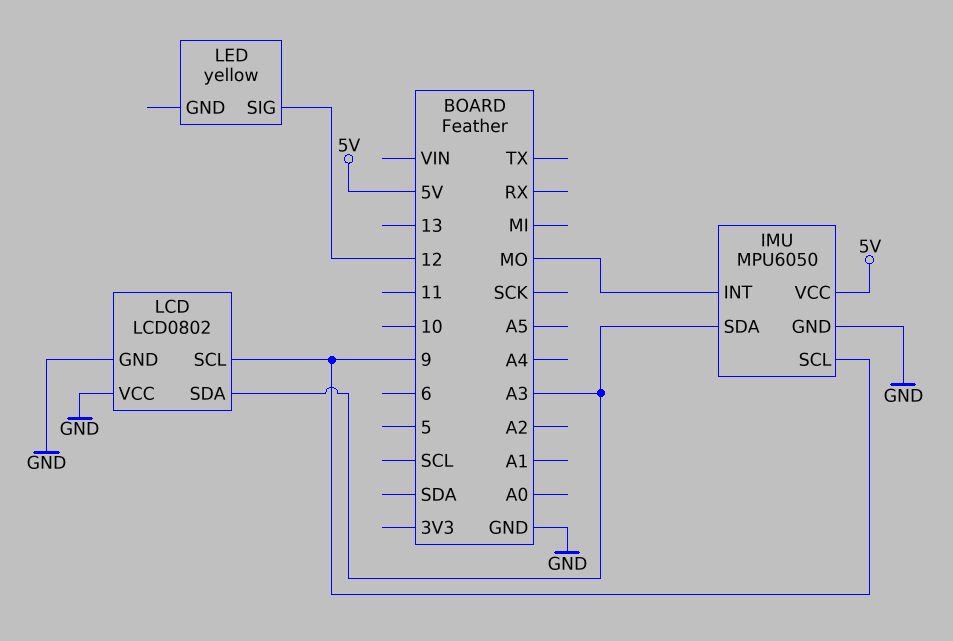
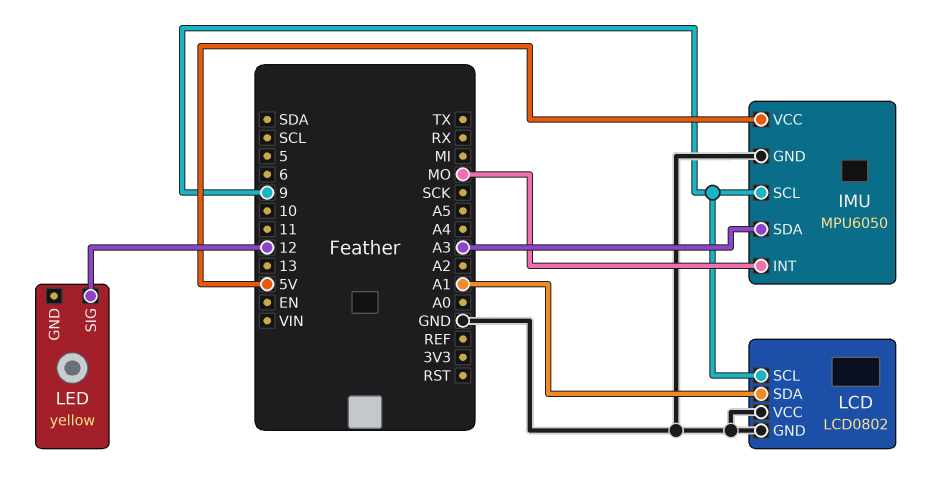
LCD pin SDA: A3 -> A1

